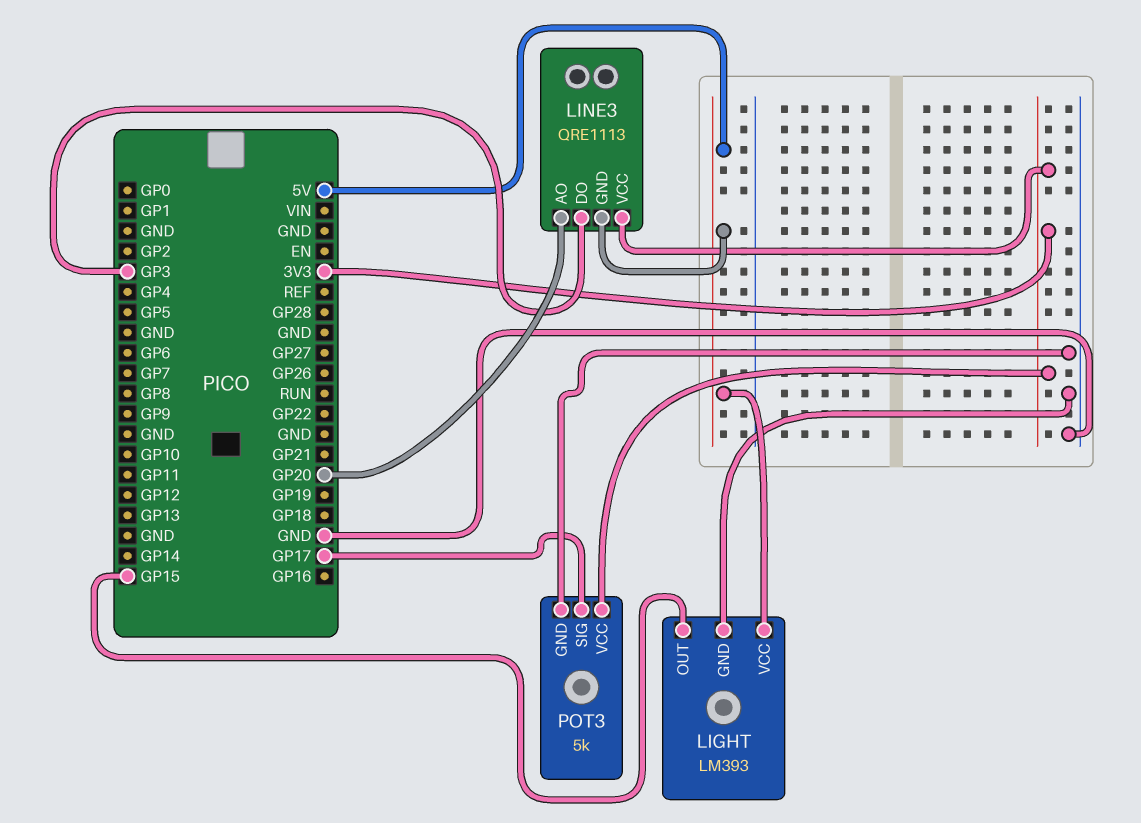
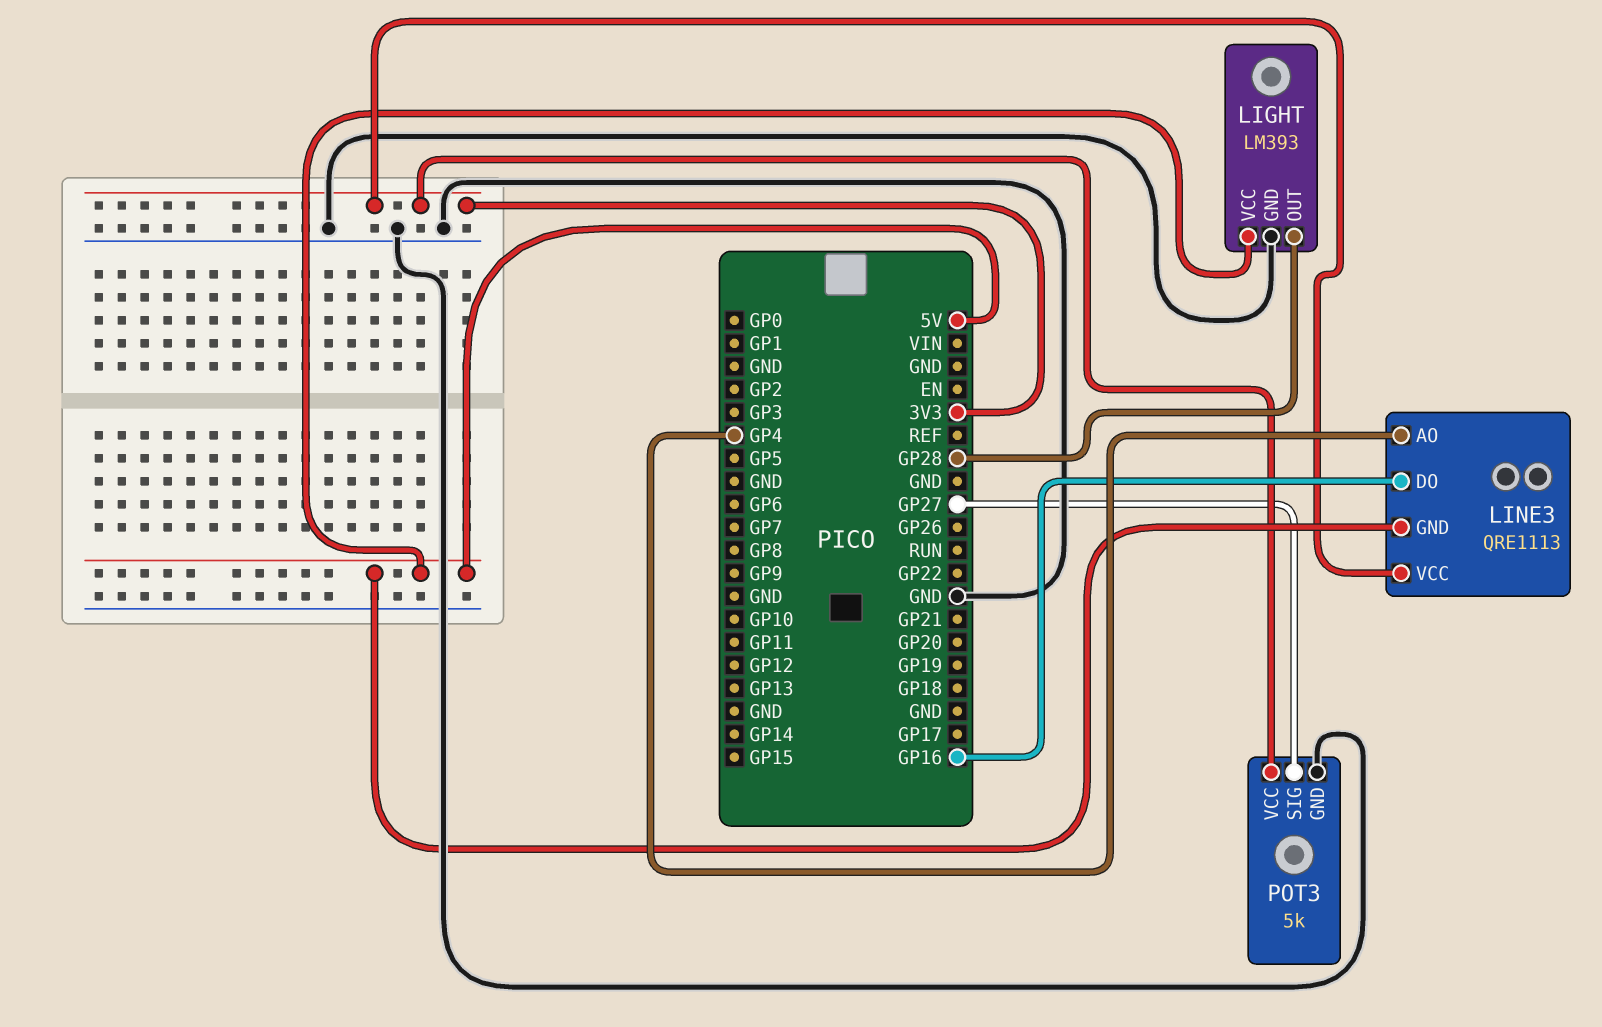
LIGHT pin OUT: GP15 -> GP28
LINE3 pin AO: GP20 -> GP4
LINE3 pin DO: GP3 -> GP16
POT3 pin SIG: GP17 -> GP27

